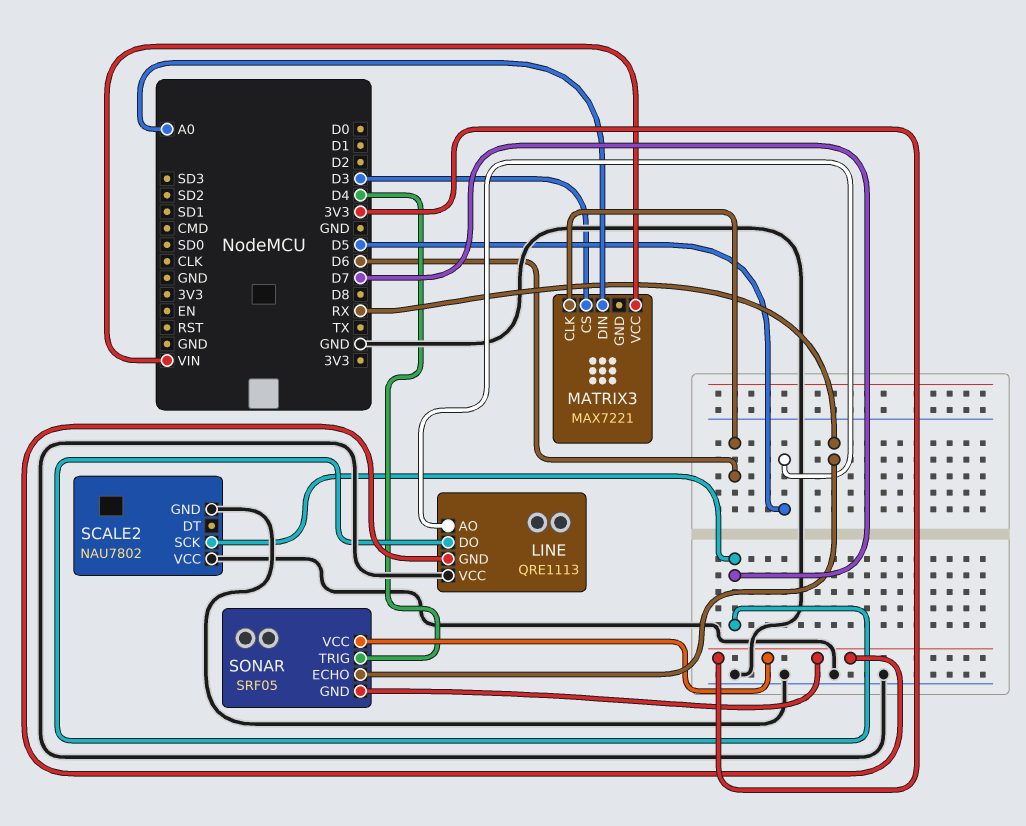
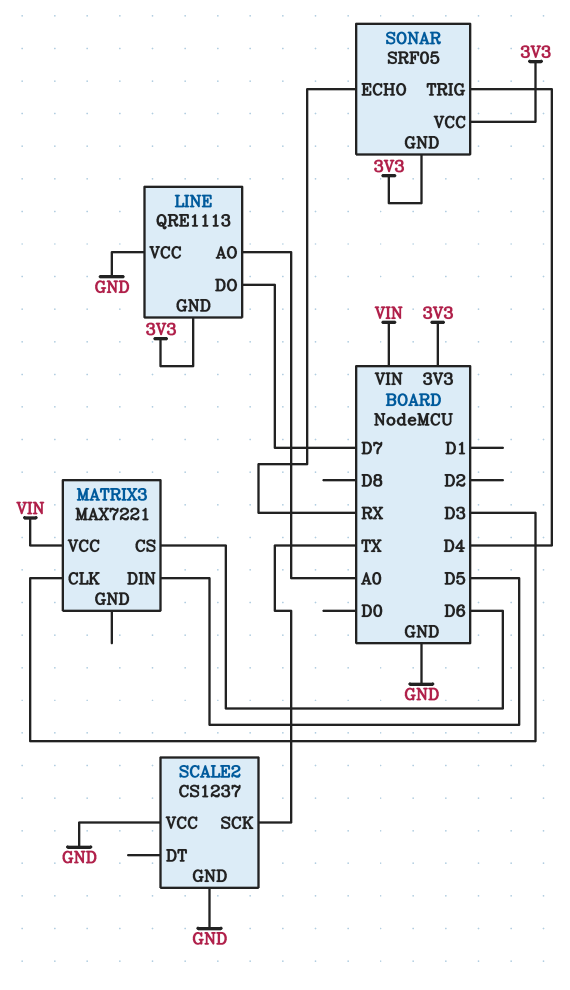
LINE pin AO: D5 -> A0
MATRIX3 pin CLK: D6 -> D3
MATRIX3 pin CS: D3 -> D6
MATRIX3 pin DIN: A0 -> D5
SCALE2: NAU7802 -> CS1237
SCALE2 pin SCK: D7 -> TX

